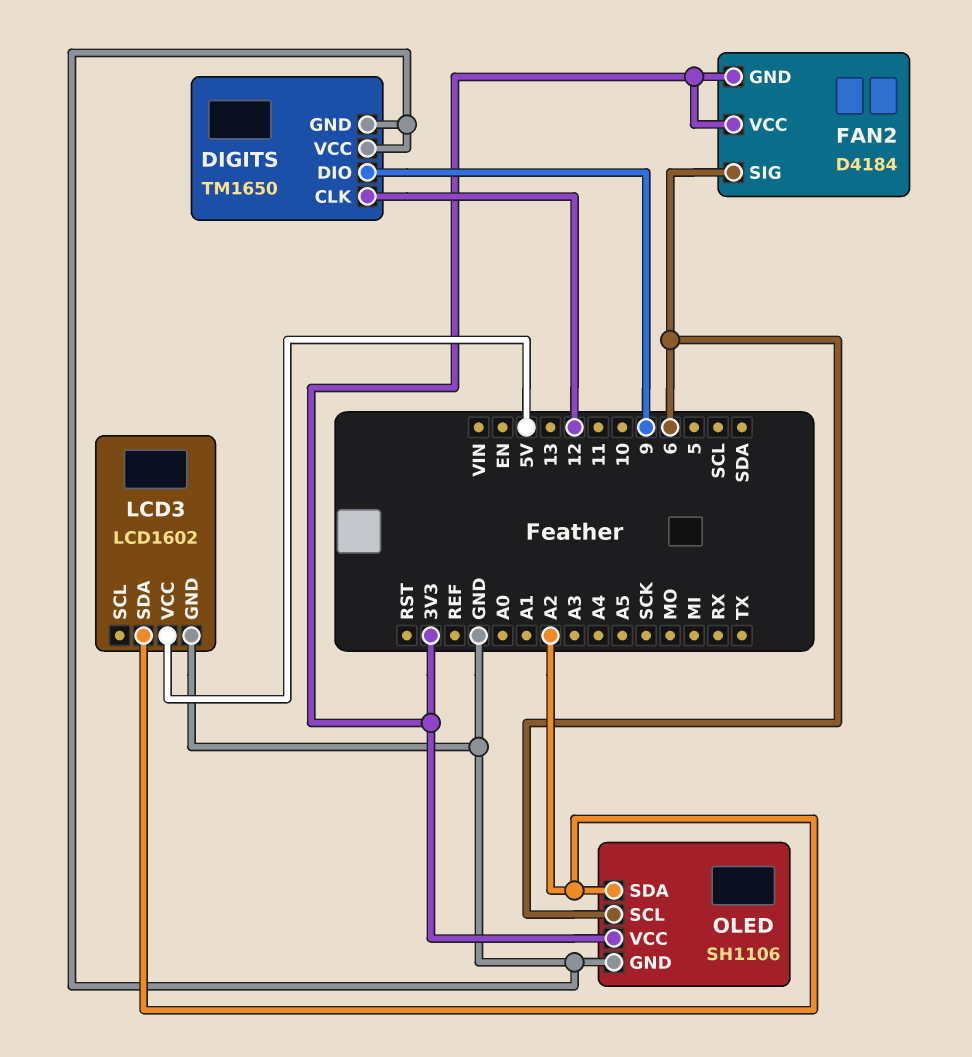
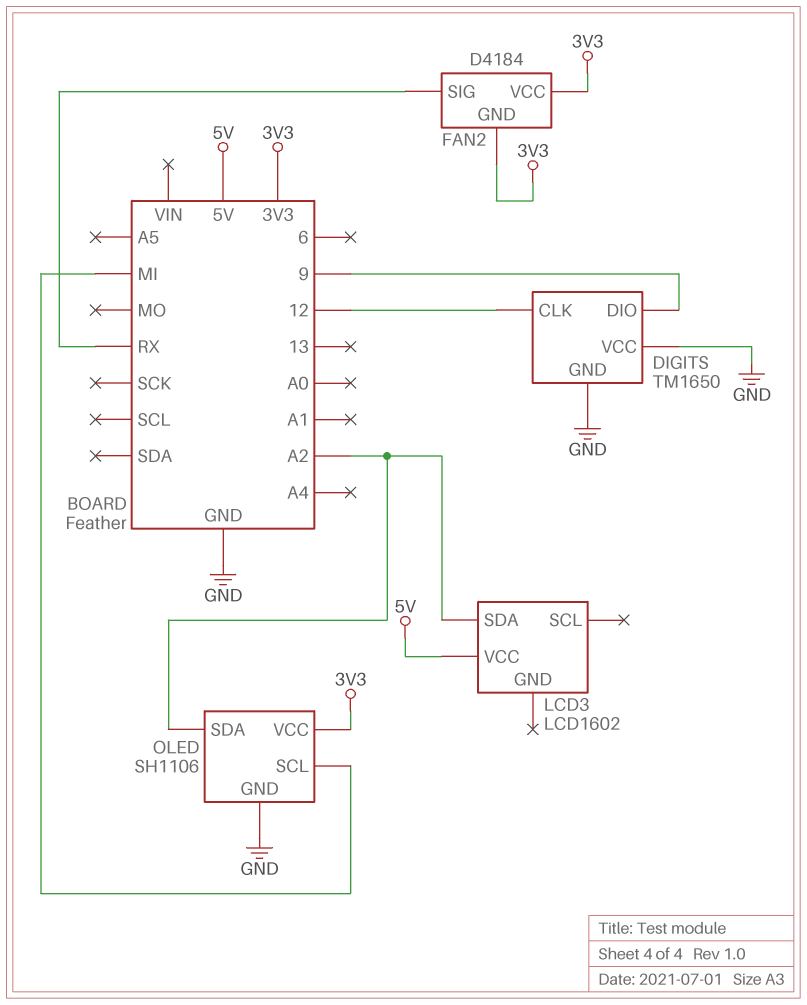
FAN2 pin SIG: 6 -> RX
LCD3 pin GND: GND -> none
OLED pin SCL: 6 -> MI

